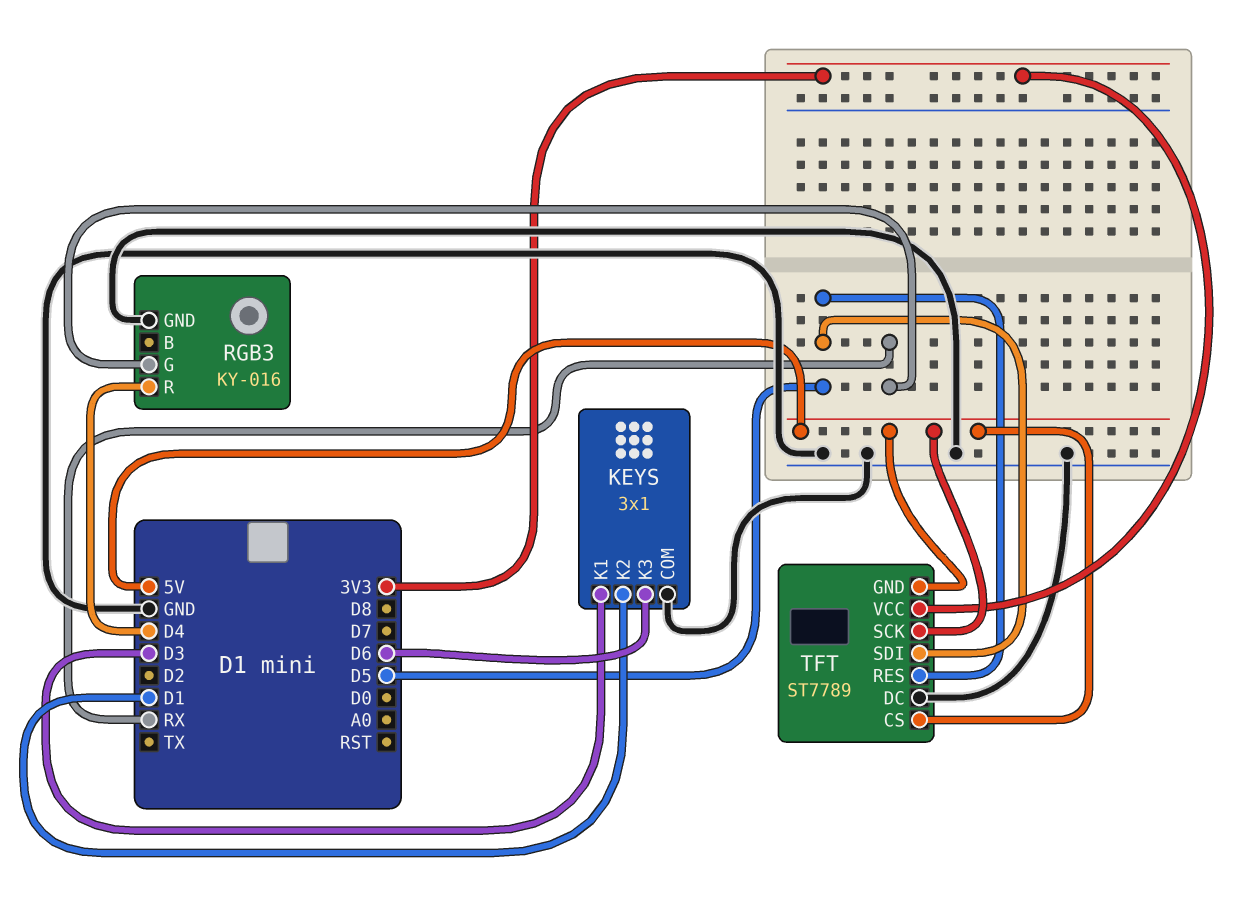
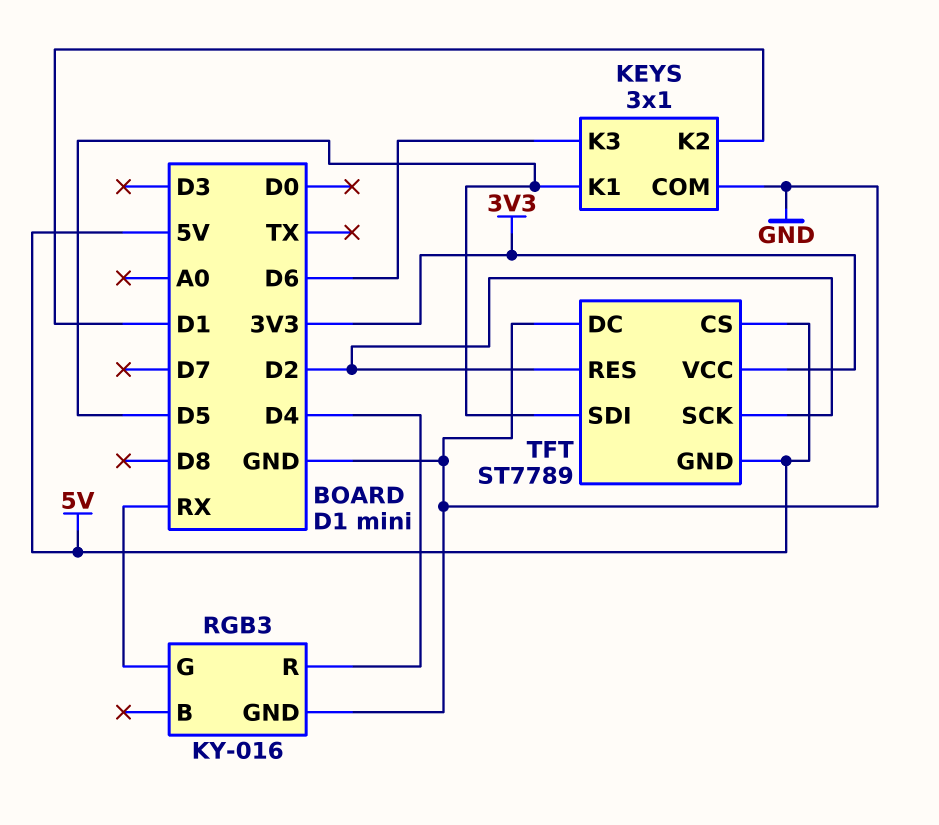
KEYS pin K1: D3 -> D5
TFT pin RES: D5 -> D2
TFT pin SCK: 5V -> D2

